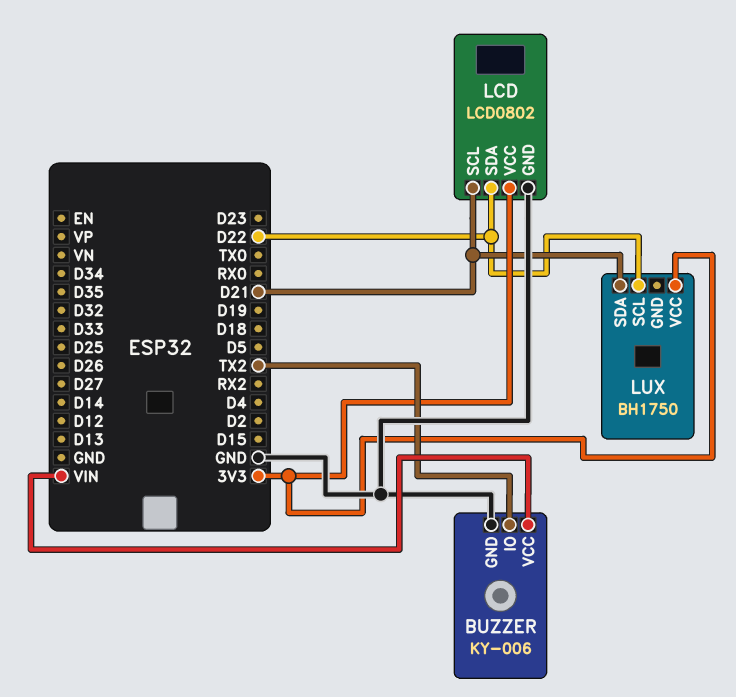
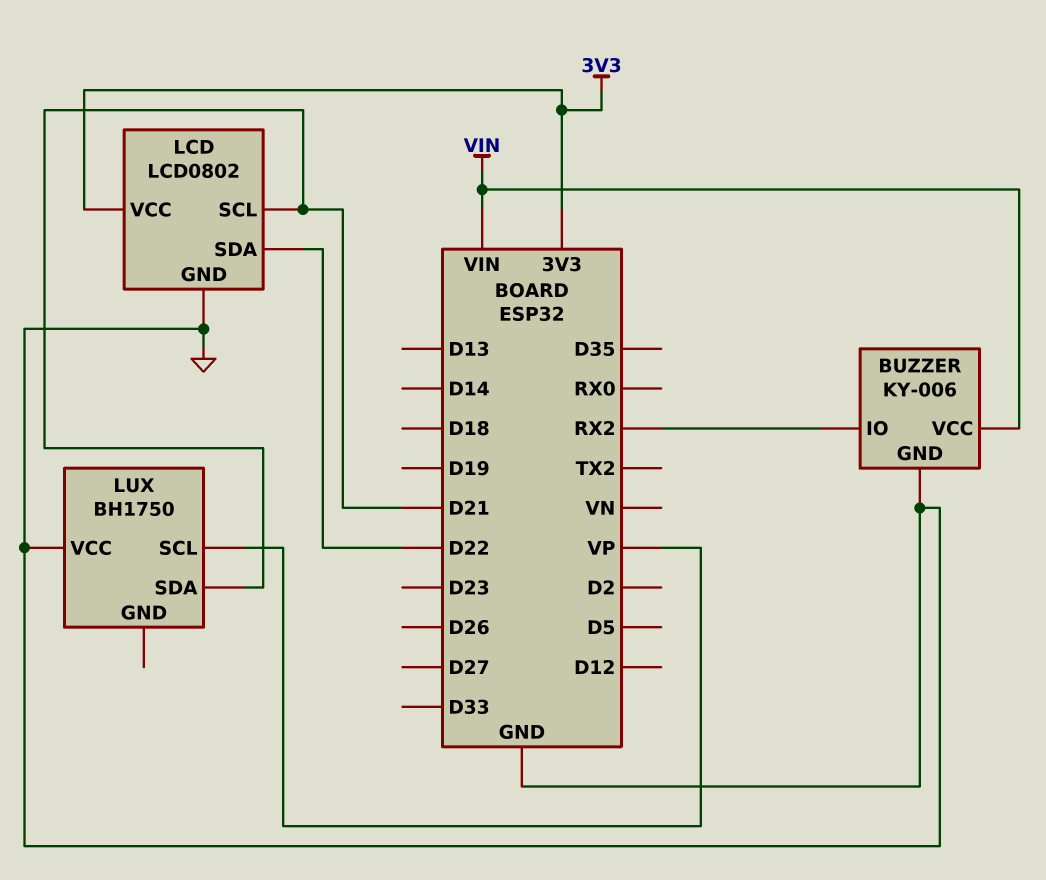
BUZZER pin IO: TX2 -> RX2
LUX pin SCL: D22 -> VP
LUX pin VCC: 3V3 -> GND

